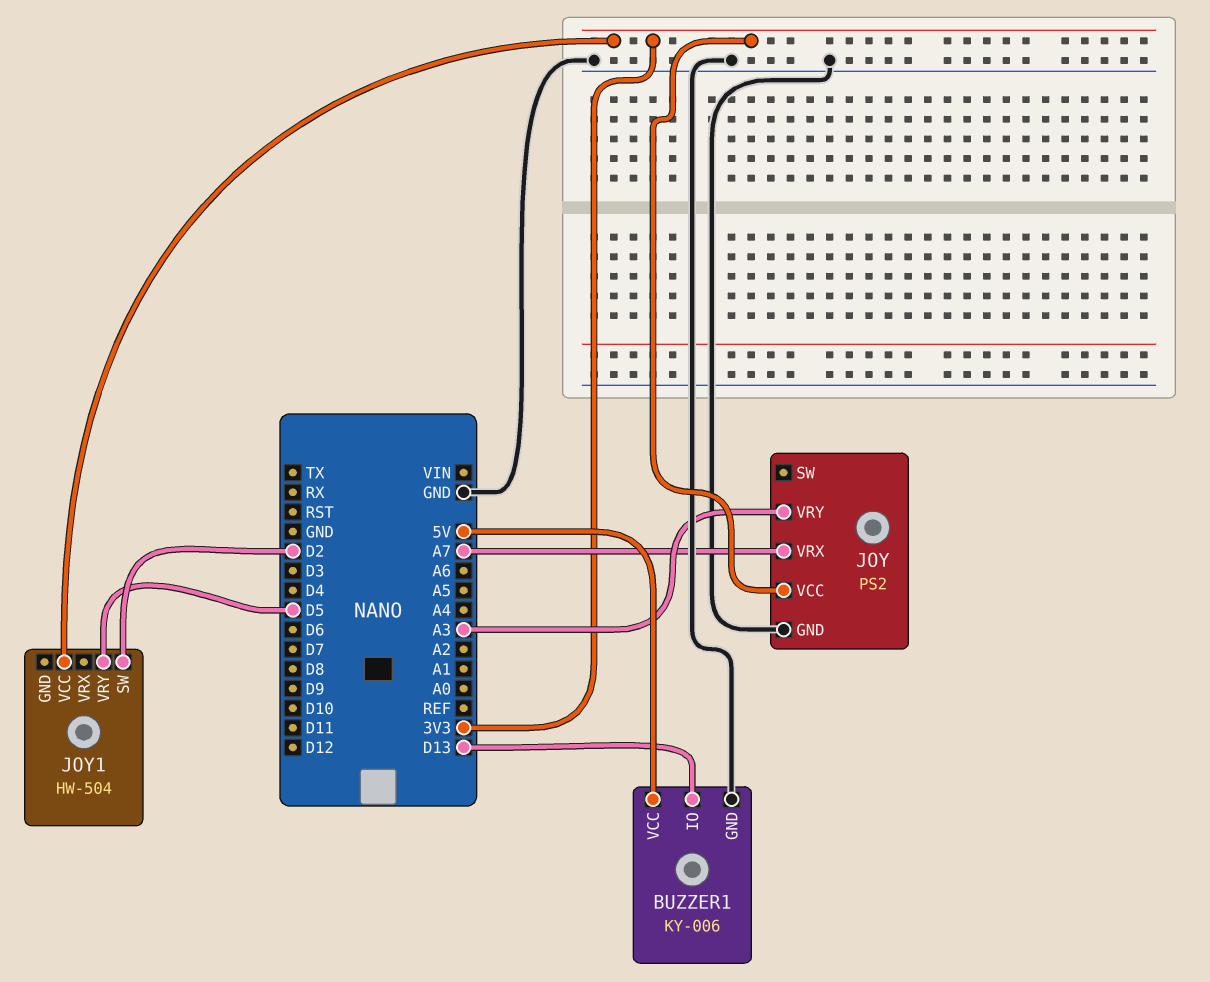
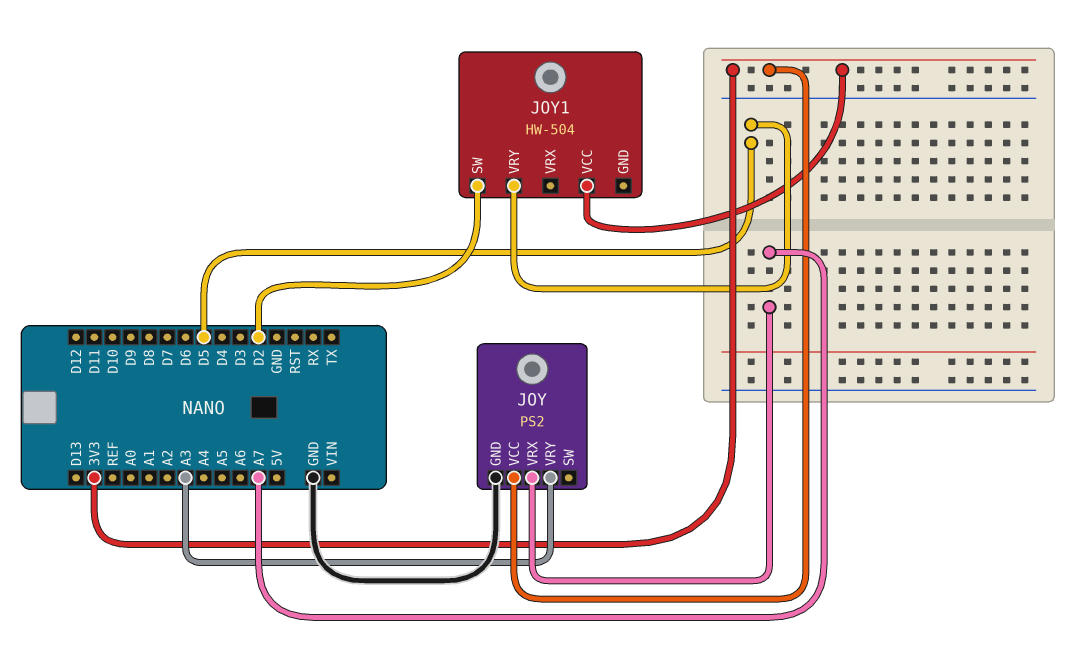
BUZZER1: KY-006 -> none
BUZZER1 pin GND: GND -> none
BUZZER1 pin IO: D13 -> none
BUZZER1 pin VCC: 5V -> none

